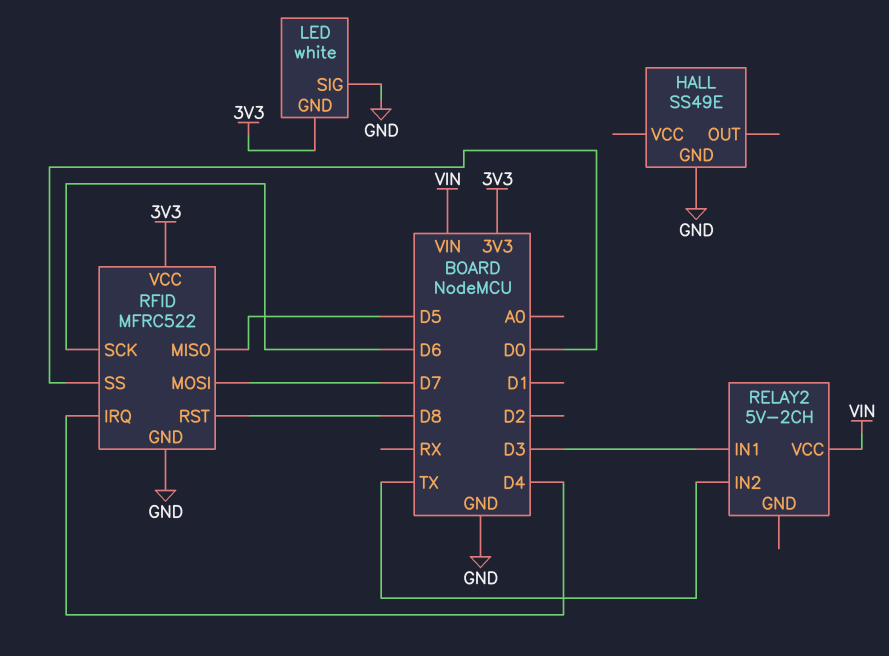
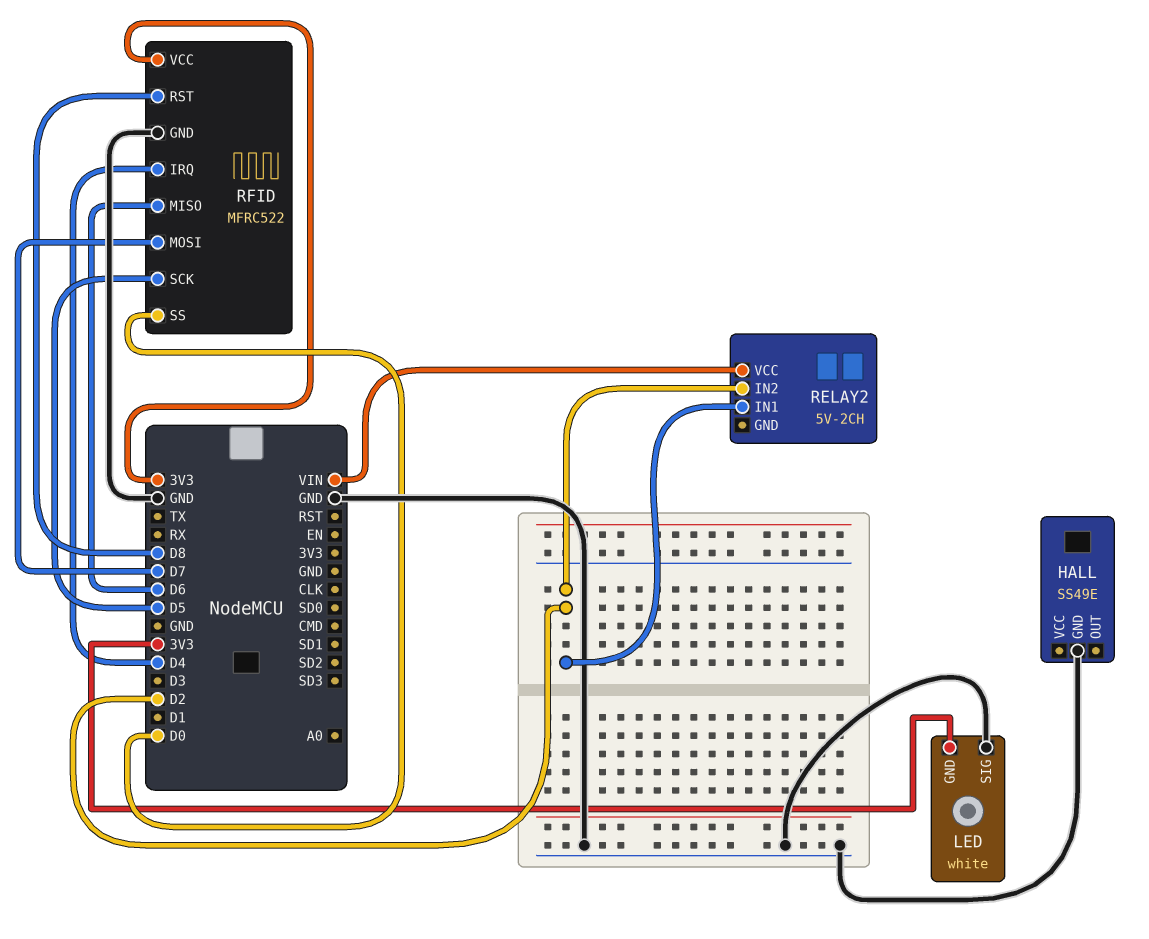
RELAY2 pin IN1: D3 -> D2
RELAY2 pin IN2: TX -> D2
RFID pin MISO: D5 -> D6
RFID pin SCK: D6 -> D5

